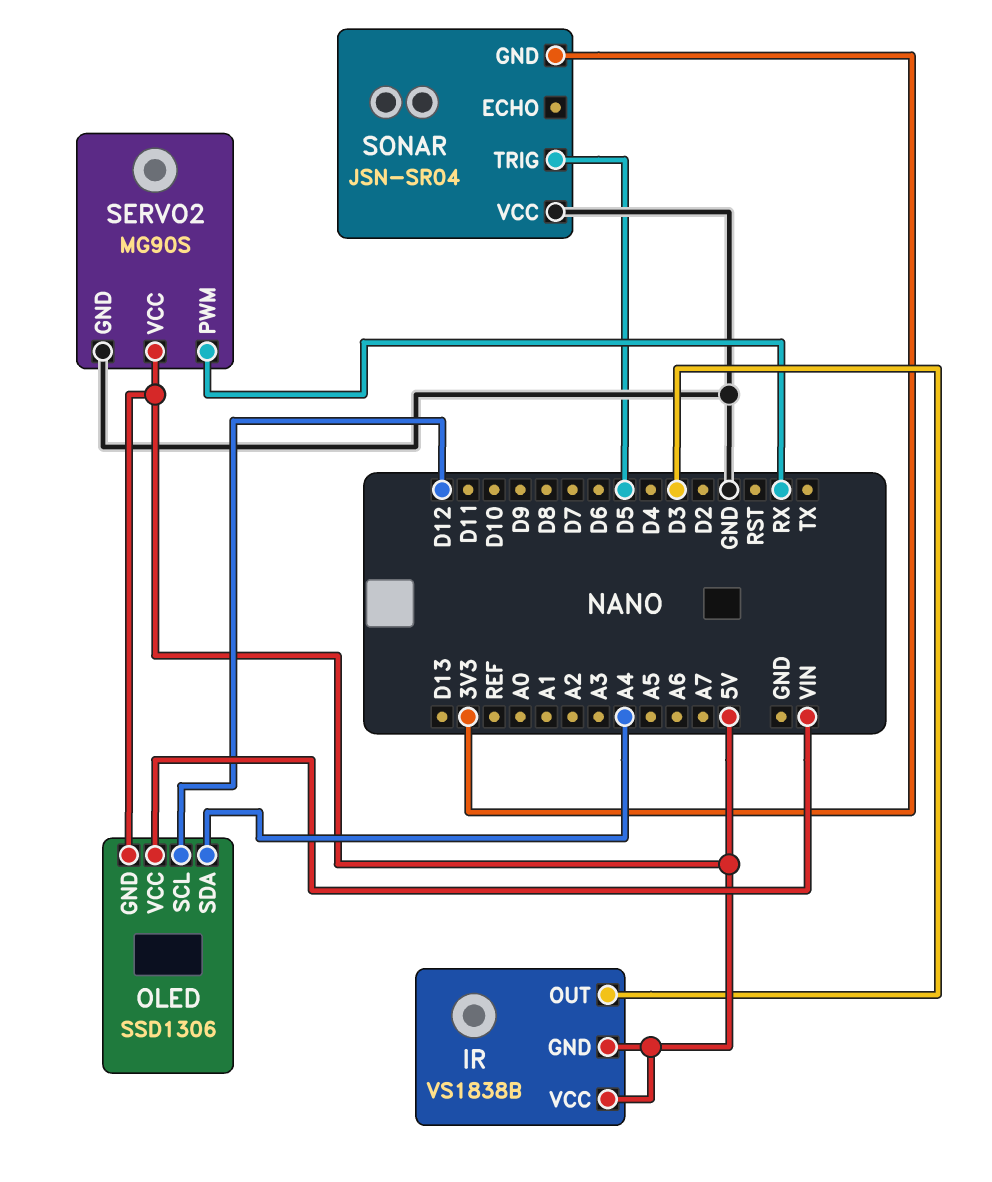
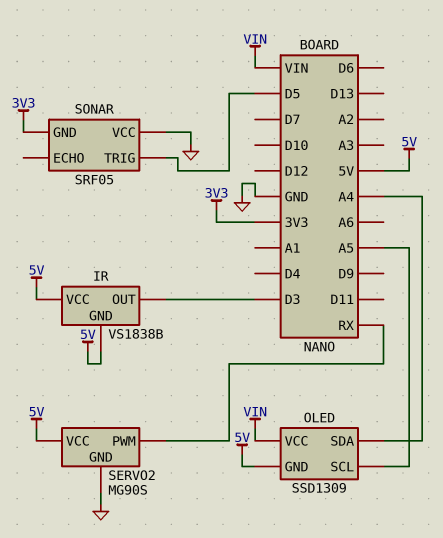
OLED: SSD1306 -> SSD1309
OLED pin SCL: D12 -> A5
SONAR: JSN-SR04 -> SRF05

